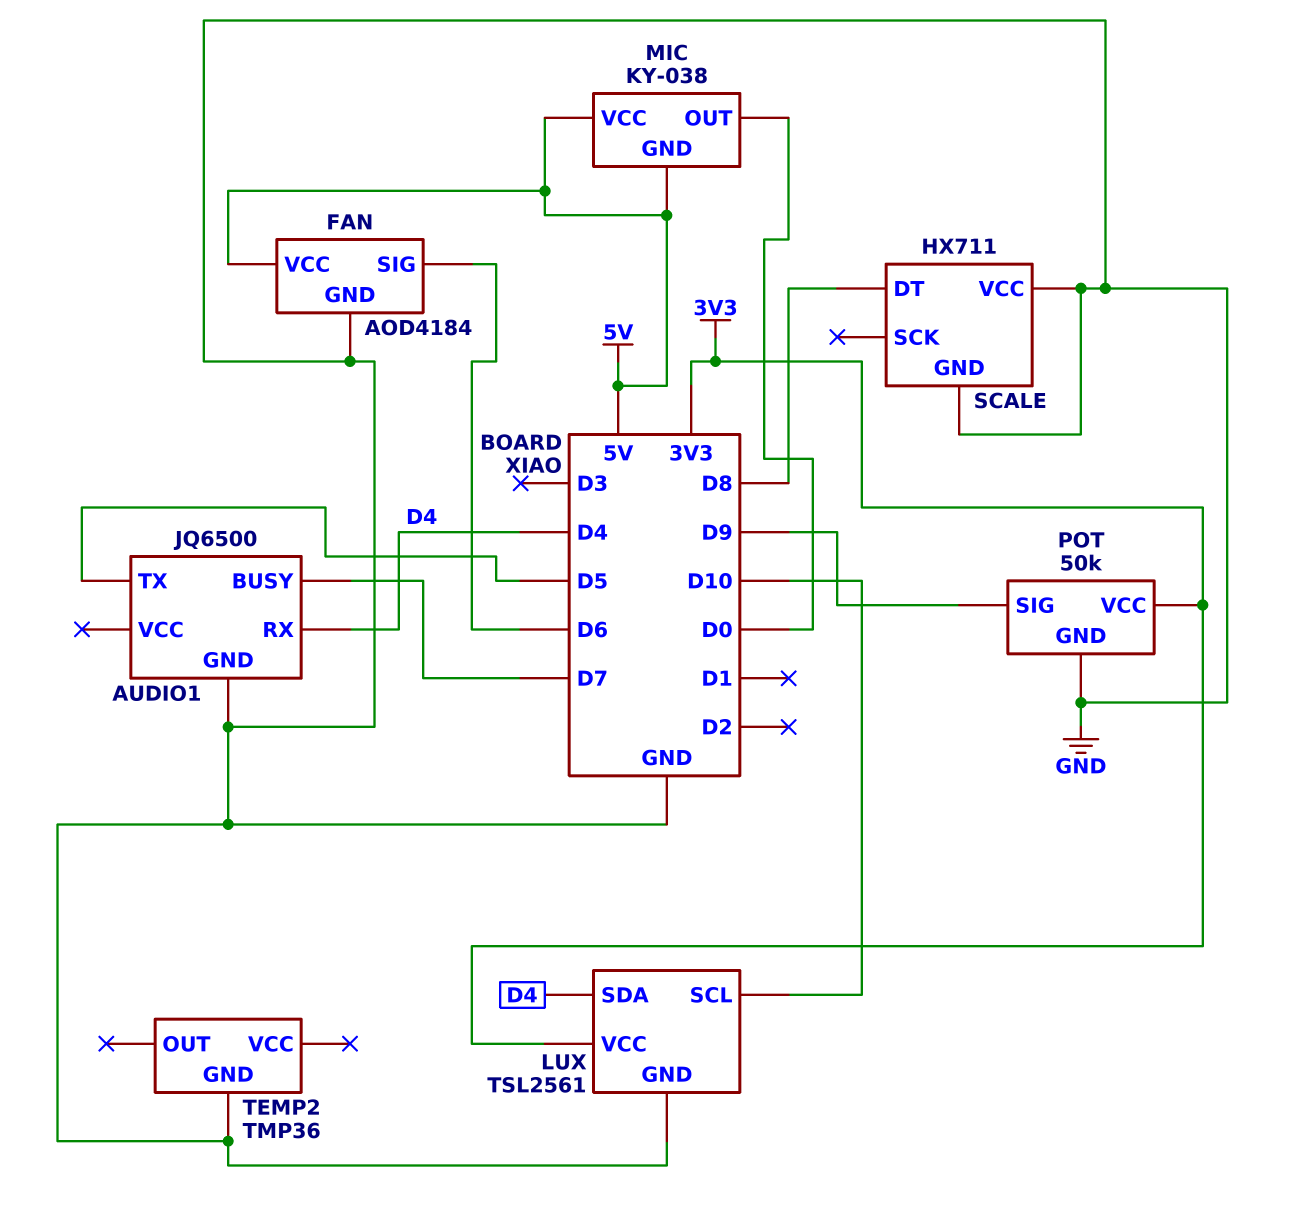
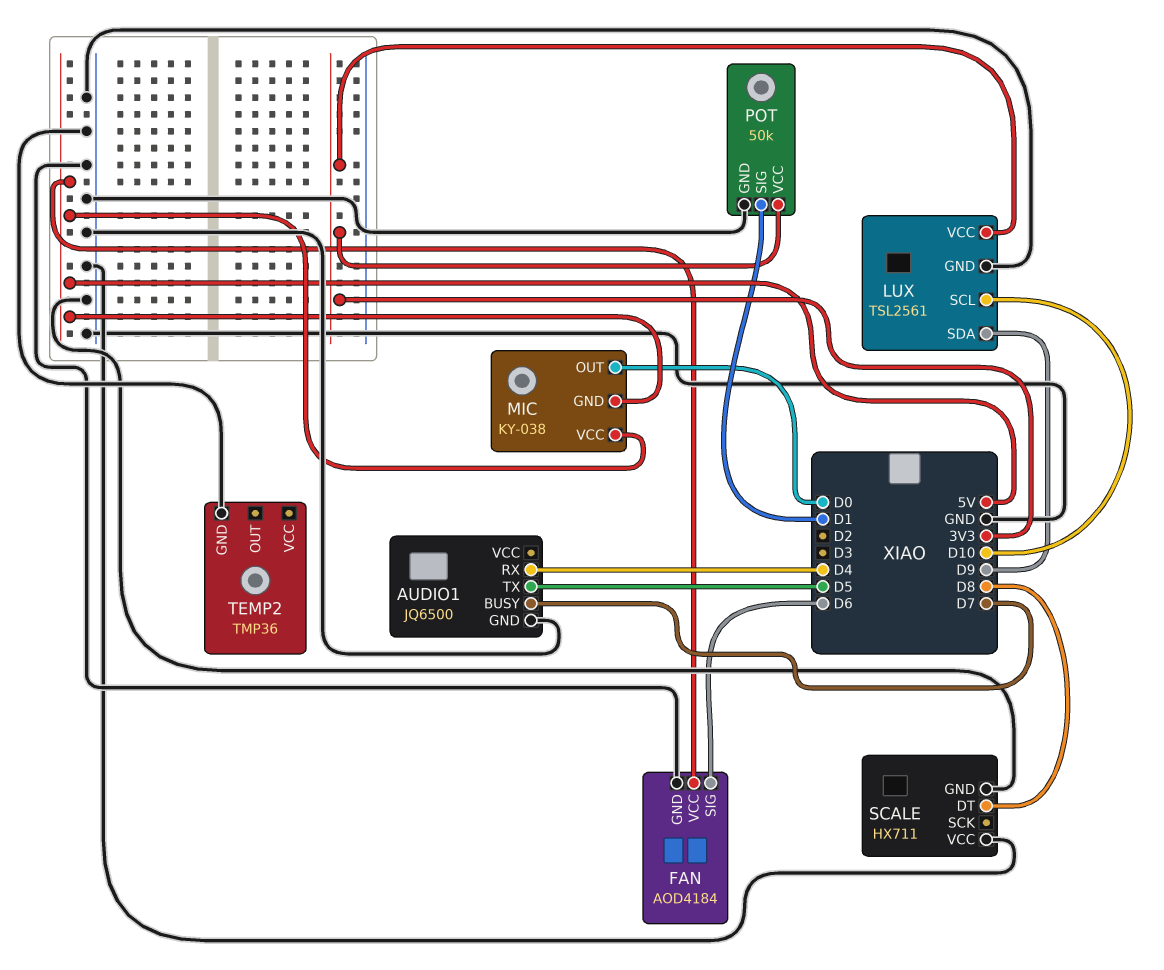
LUX pin SDA: D4 -> D9
POT pin SIG: D9 -> D1

